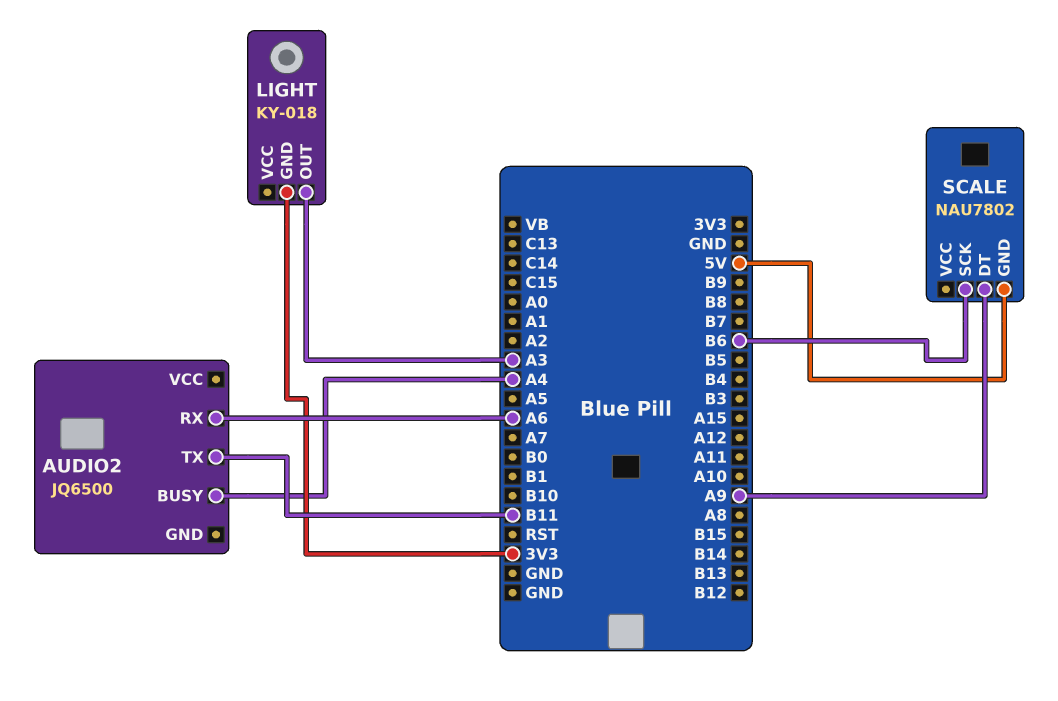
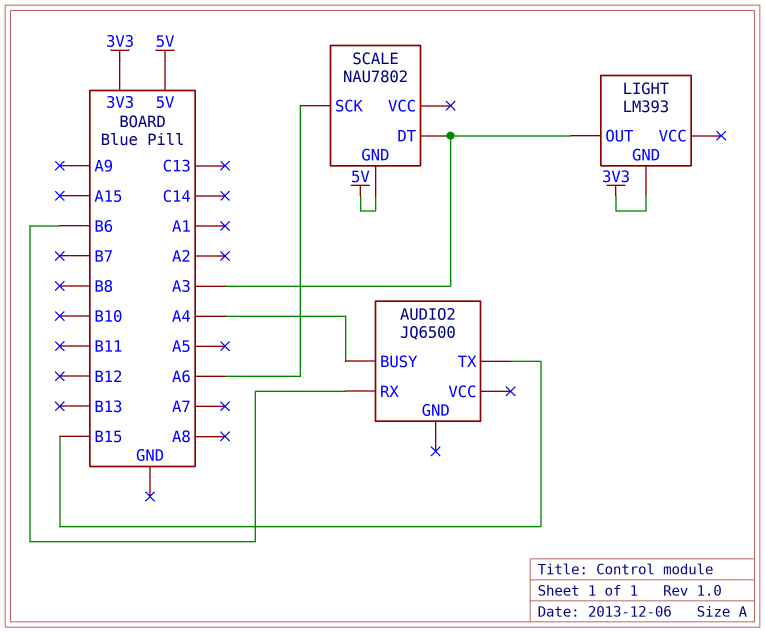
AUDIO2 pin RX: A6 -> B6
AUDIO2 pin TX: B11 -> B15
LIGHT: KY-018 -> LM393
SCALE pin DT: A9 -> A3
SCALE pin SCK: B6 -> A6

